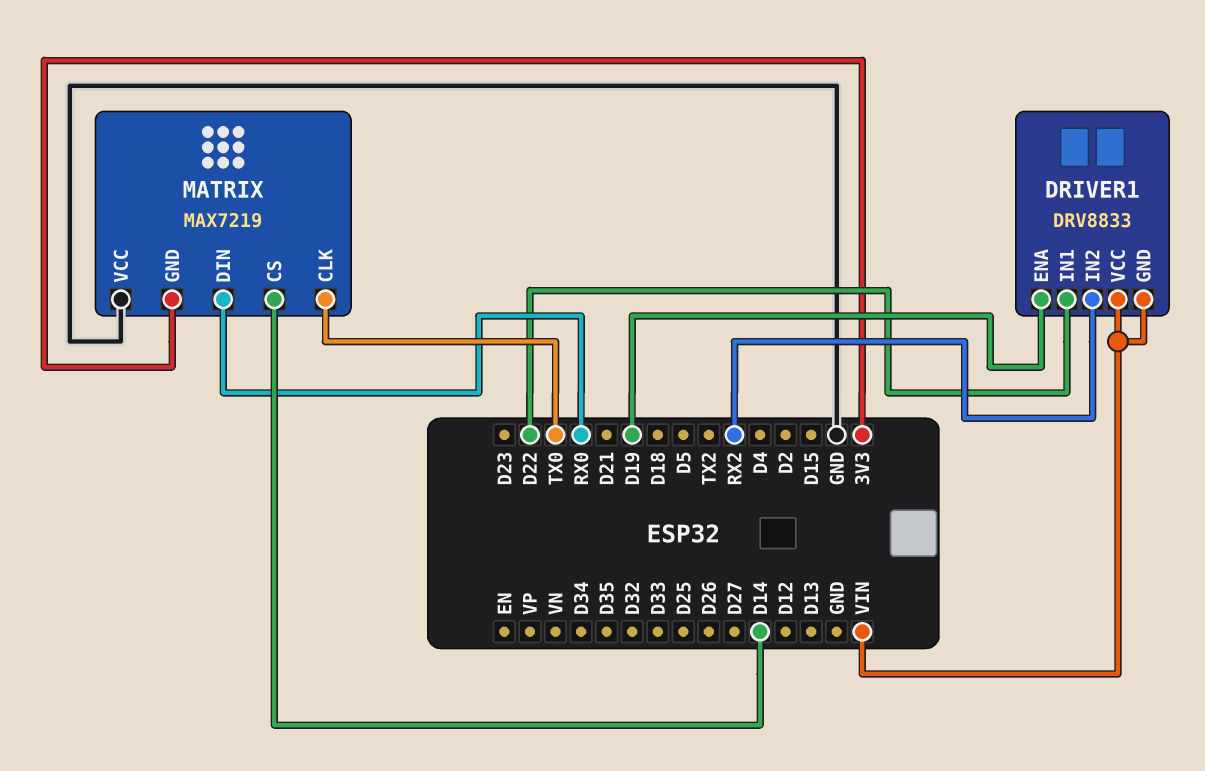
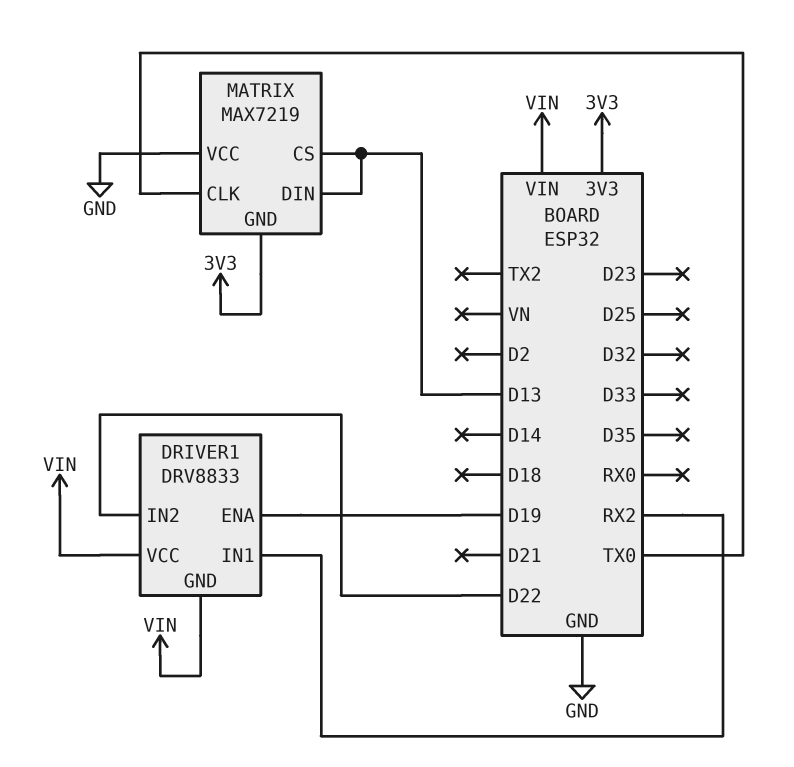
DRIVER1 pin IN1: D22 -> RX2
DRIVER1 pin IN2: RX2 -> D22
MATRIX pin CS: D14 -> D13
MATRIX pin DIN: RX0 -> D13

